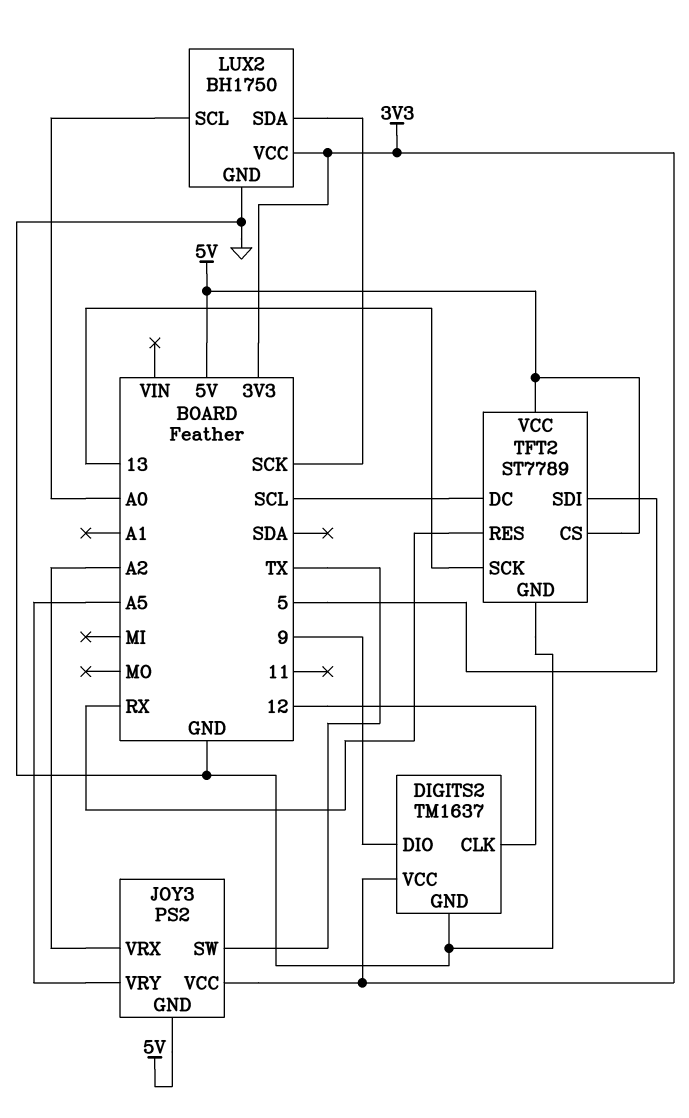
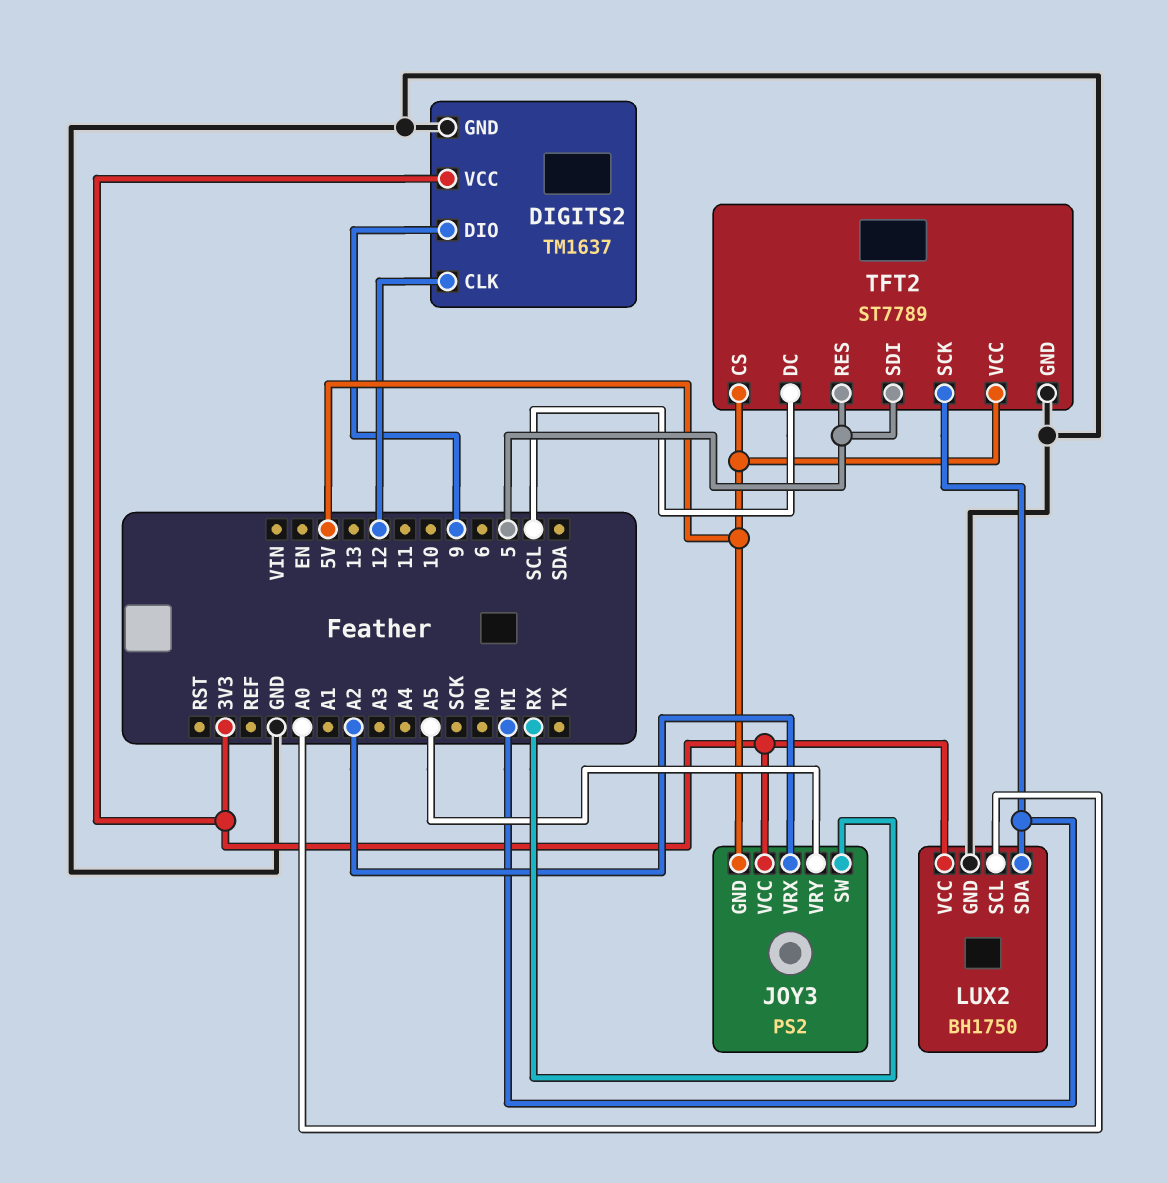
JOY3 pin SW: TX -> RX
LUX2 pin SDA: SCK -> MI
TFT2 pin RES: RX -> 5
TFT2 pin SCK: 13 -> MI

